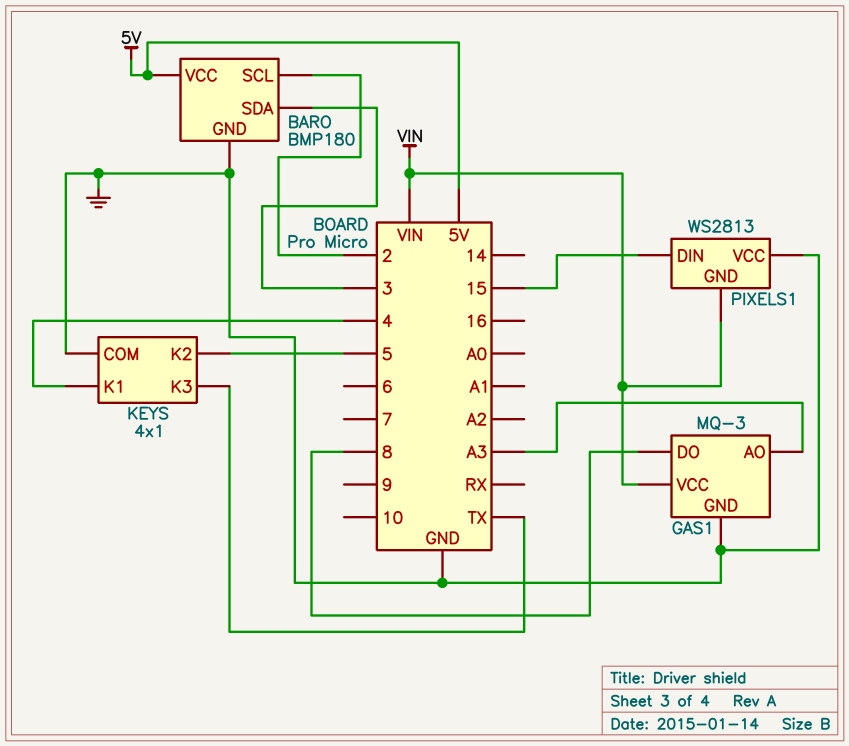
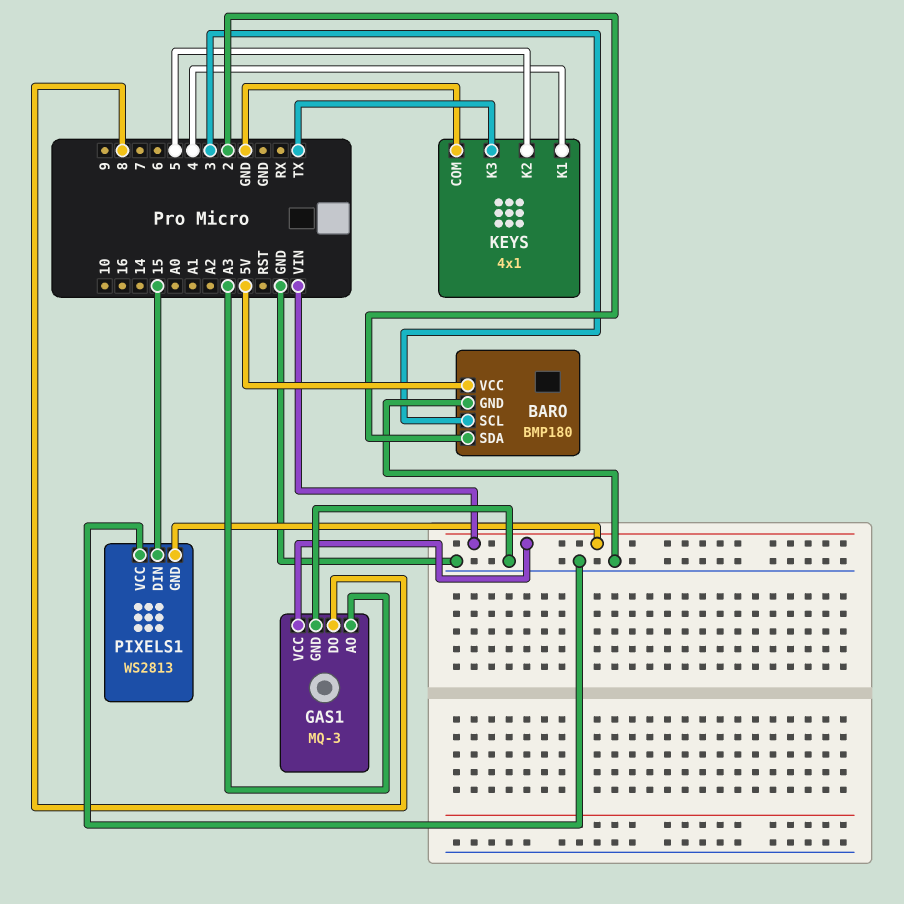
BARO pin SCL: 2 -> 3
BARO pin SDA: 3 -> 2

